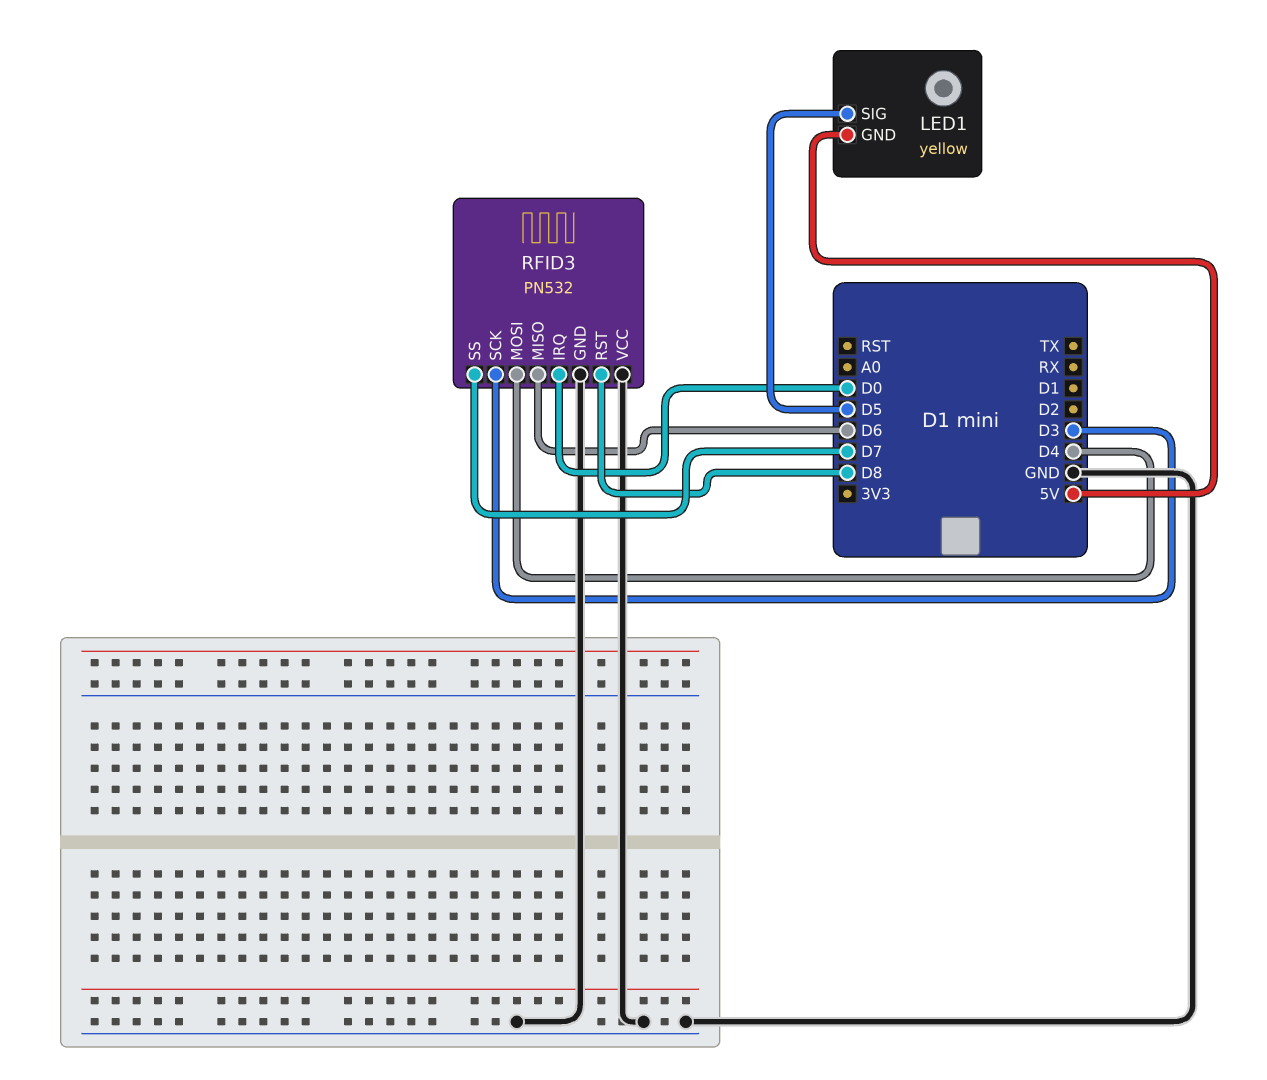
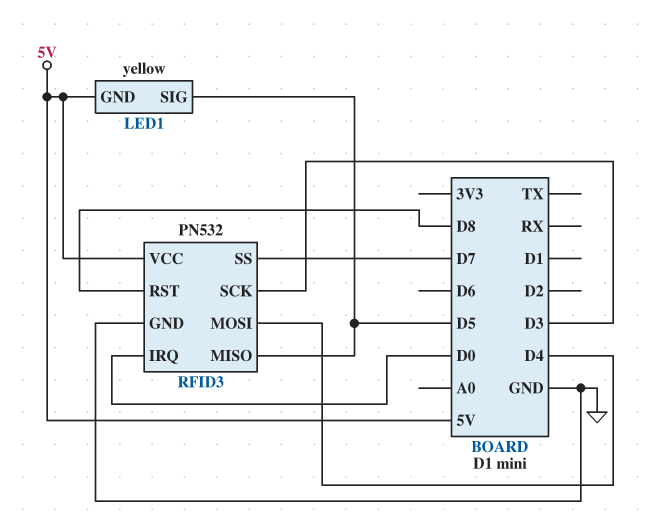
RFID3 pin MISO: D6 -> D5
RFID3 pin VCC: GND -> 5V

